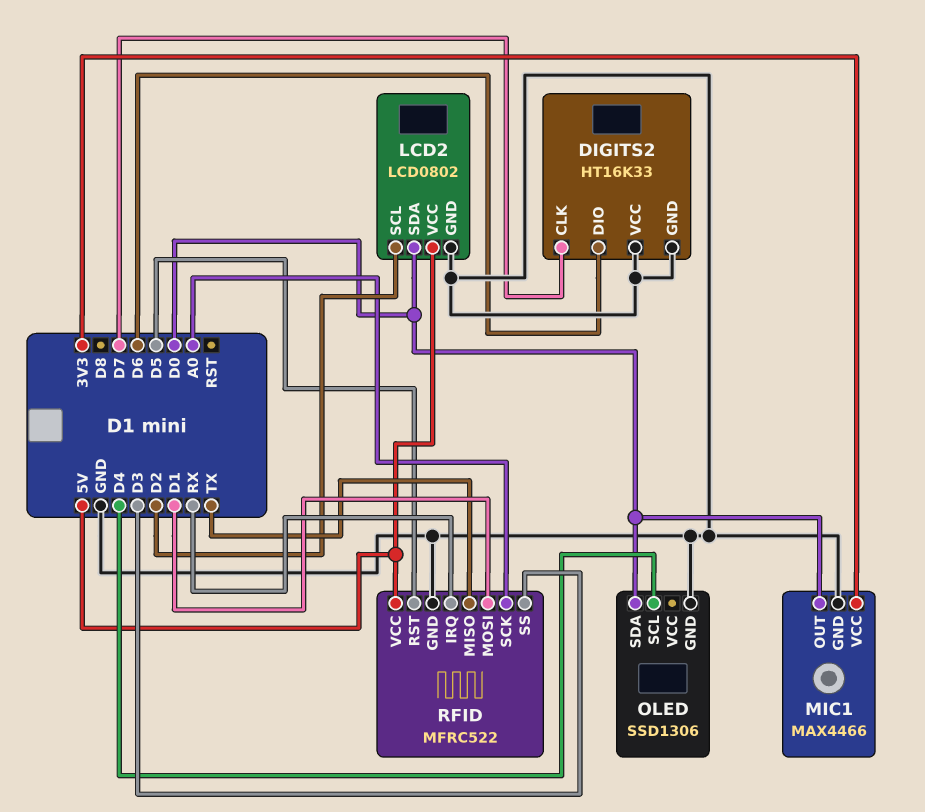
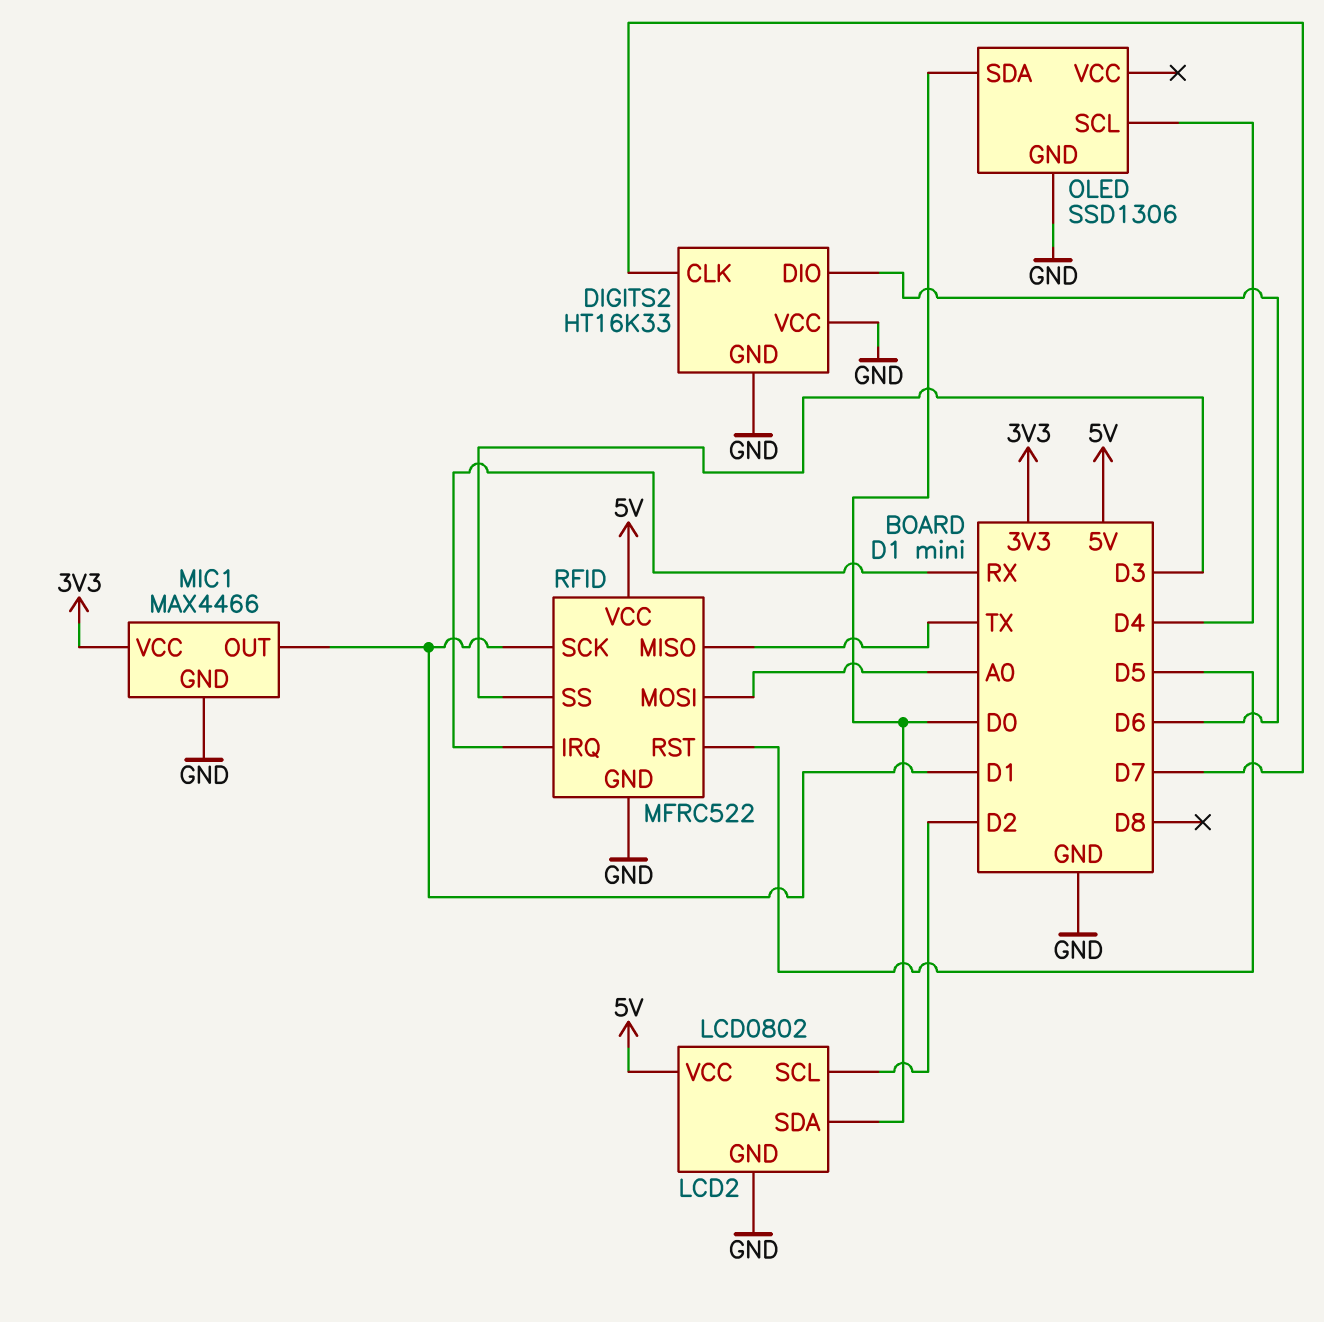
MIC1 pin OUT: D0 -> D1
RFID pin MOSI: D1 -> A0
RFID pin SCK: A0 -> D1

